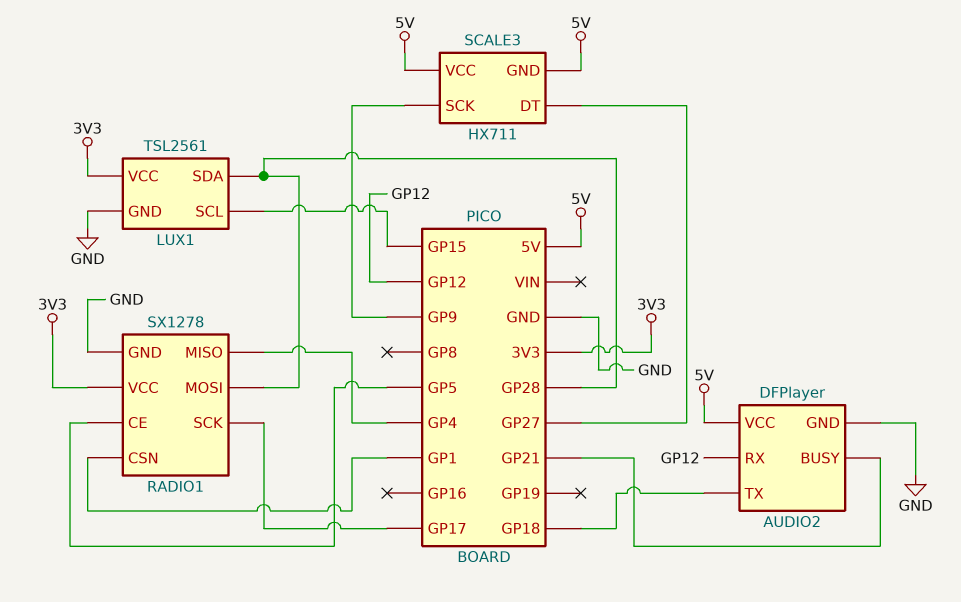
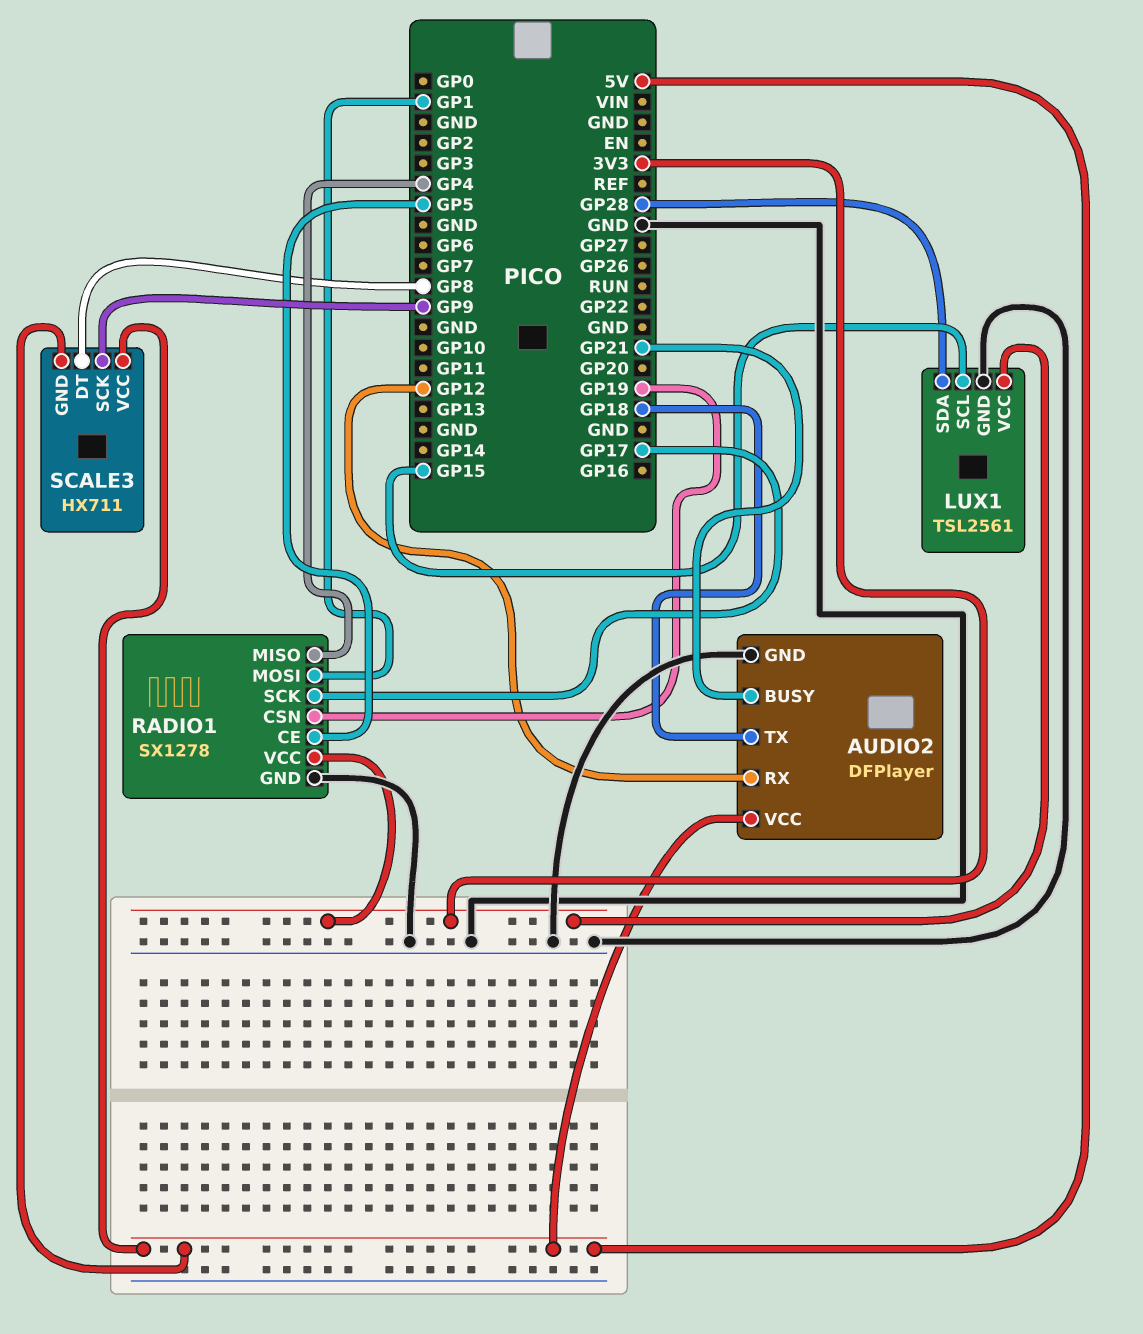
RADIO1 pin CSN: GP1 -> GP19
RADIO1 pin MOSI: GP28 -> GP1
SCALE3 pin DT: GP27 -> GP8

